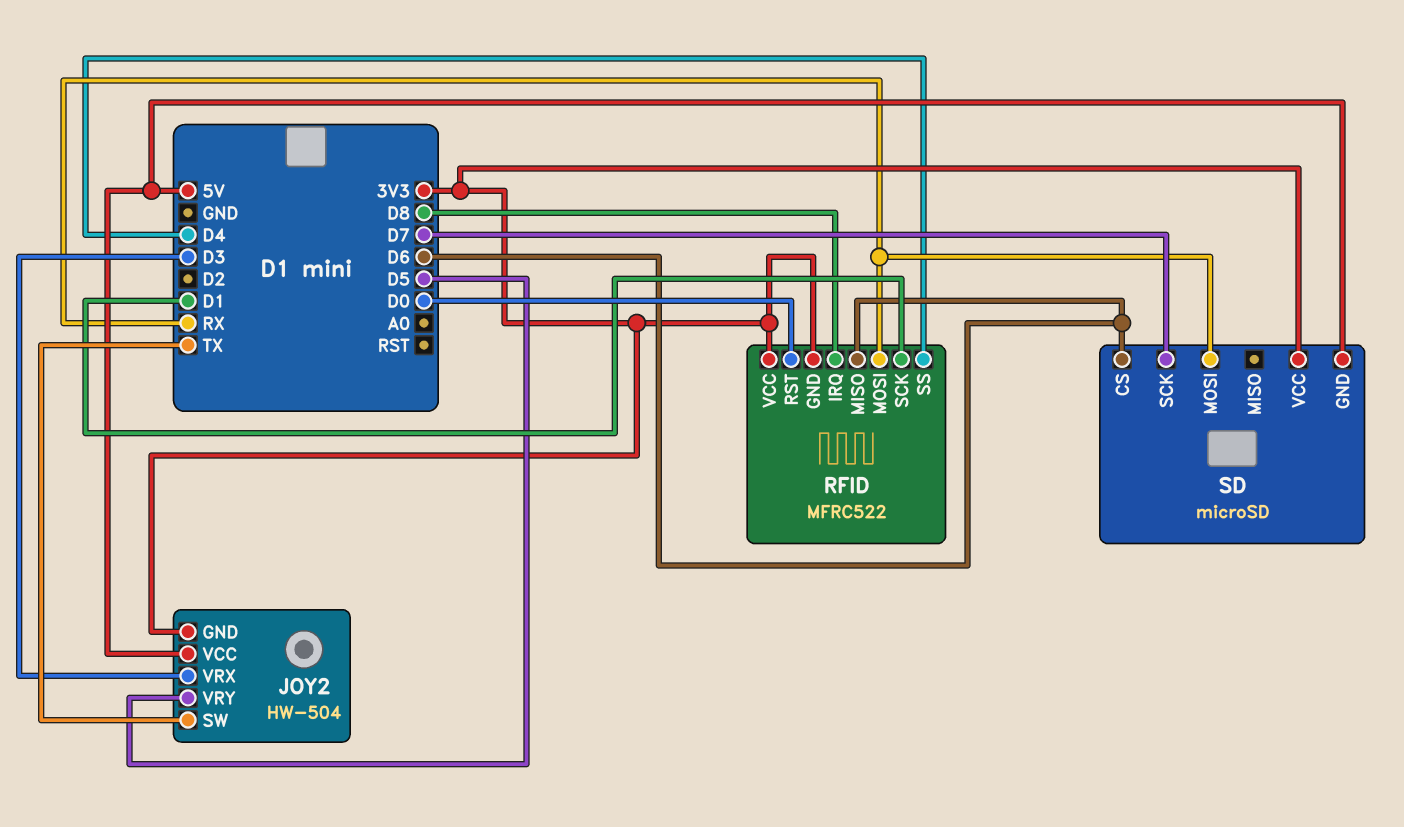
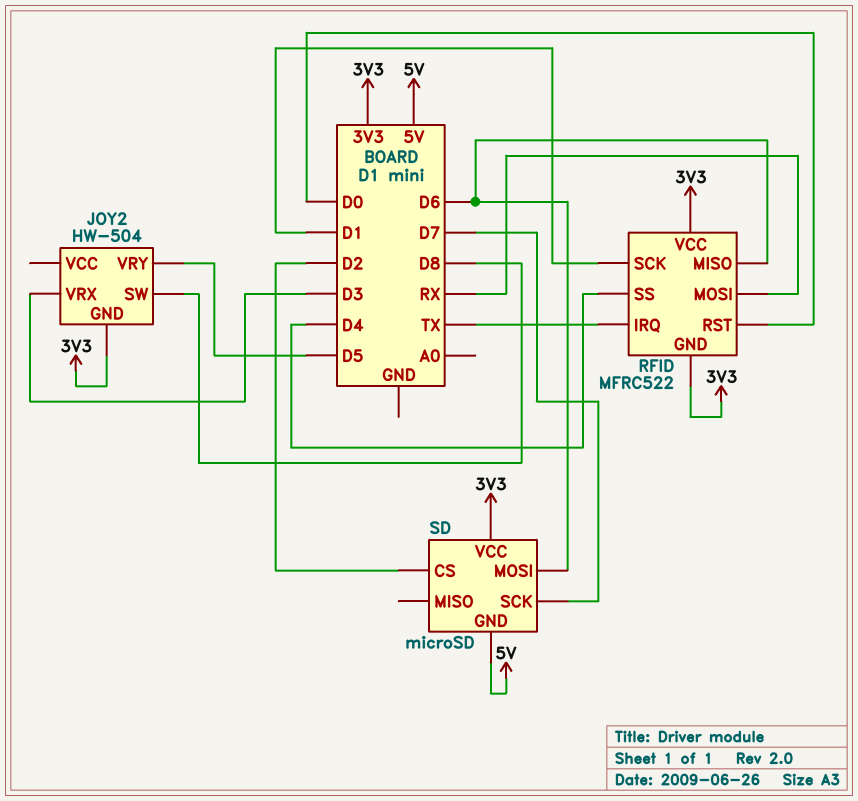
JOY2 pin SW: TX -> D8
JOY2 pin VCC: 5V -> none
RFID pin IRQ: D8 -> TX
SD pin CS: D6 -> D2
SD pin MOSI: RX -> D6

